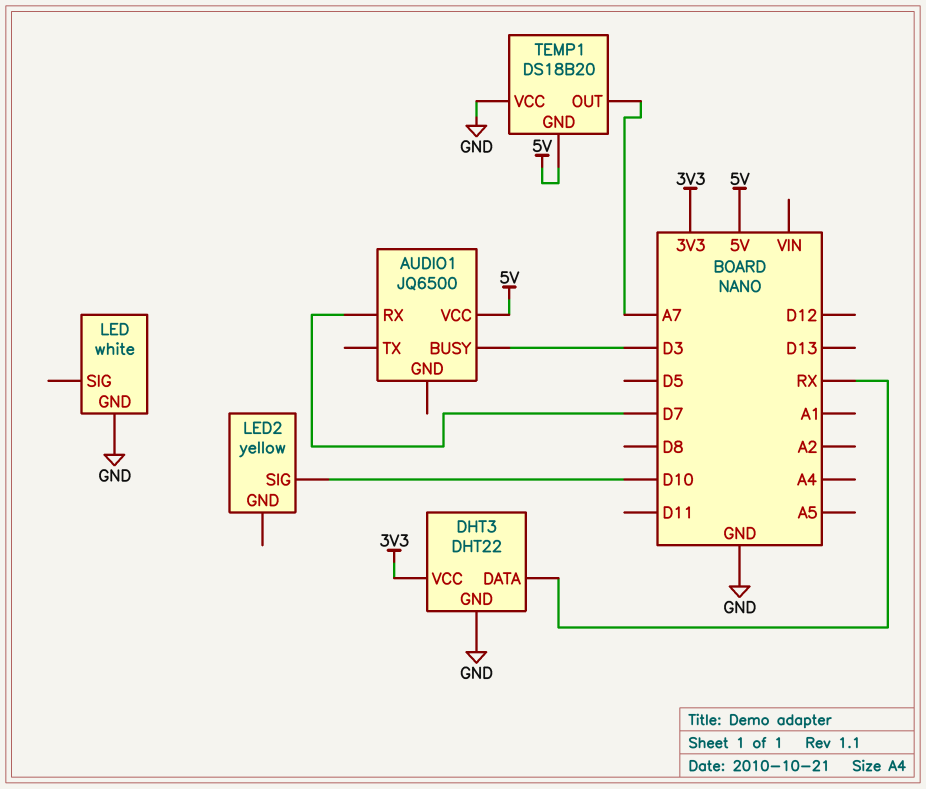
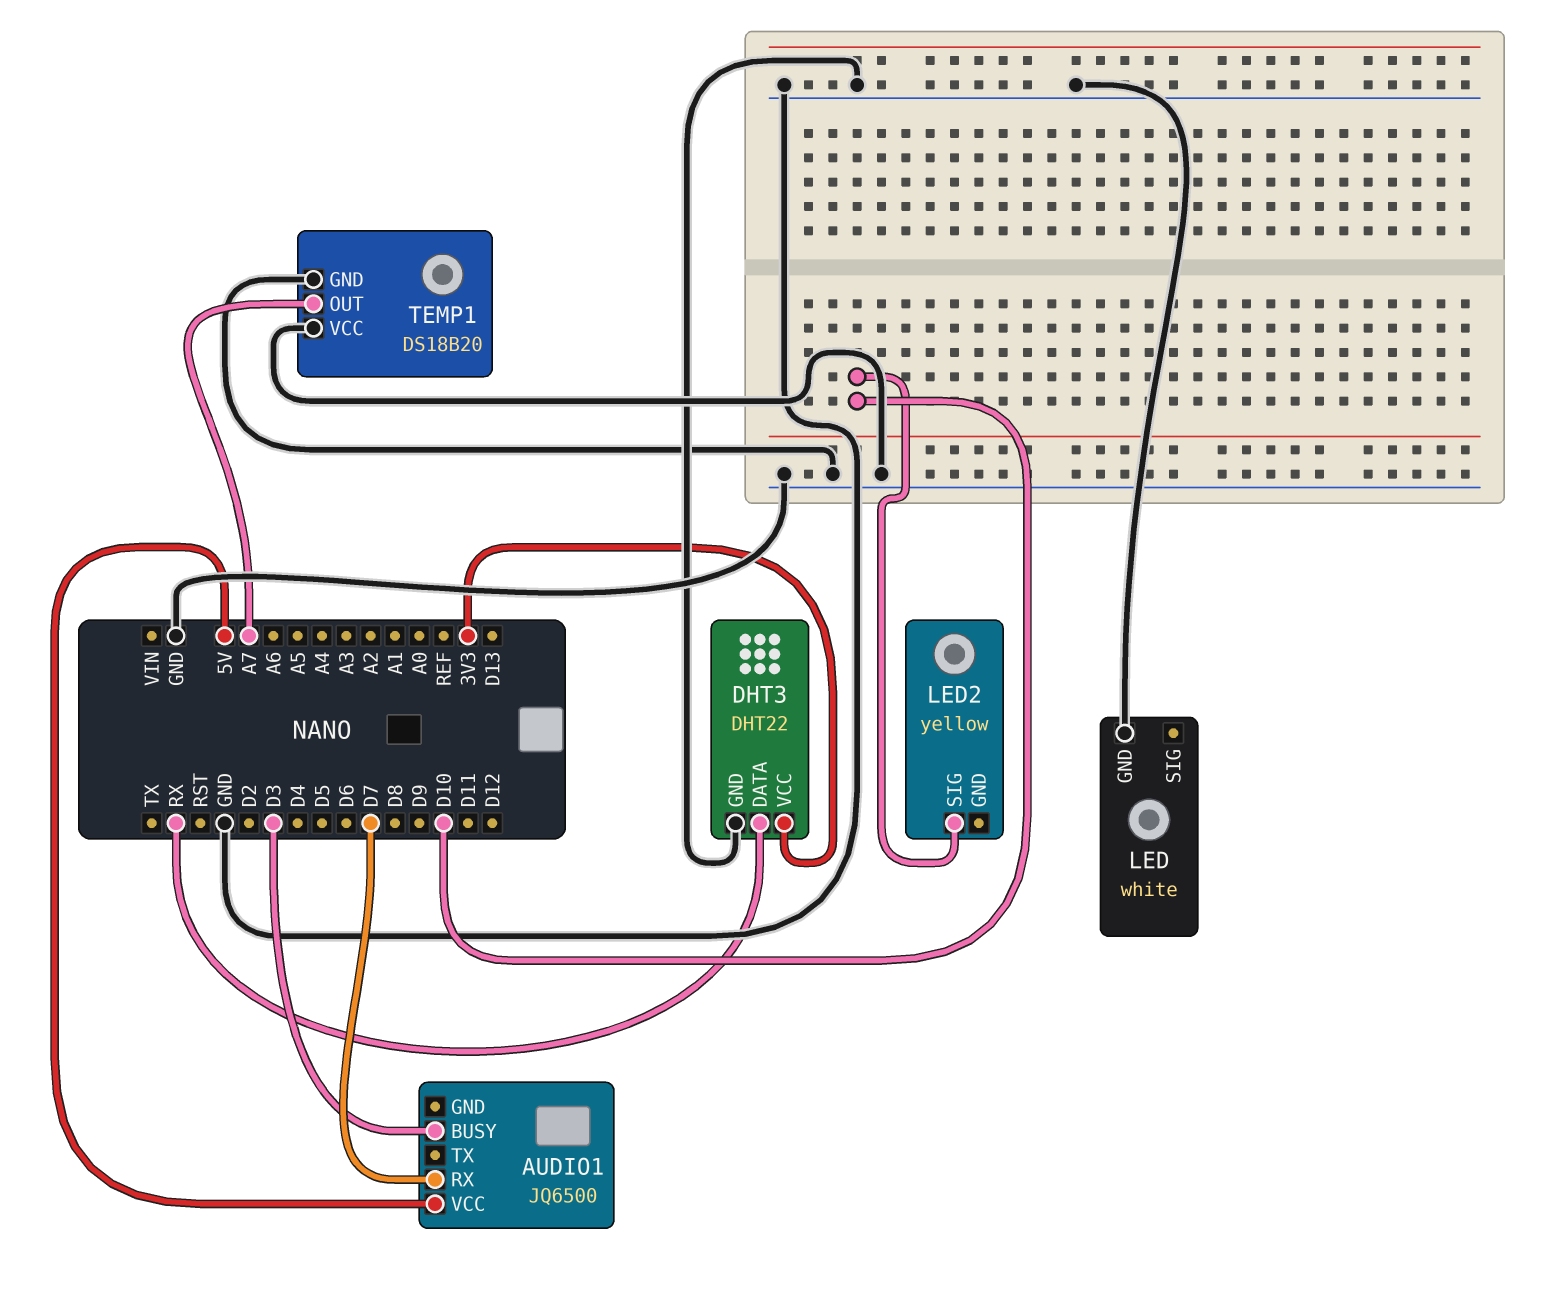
TEMP1 pin GND: 5V -> GND

